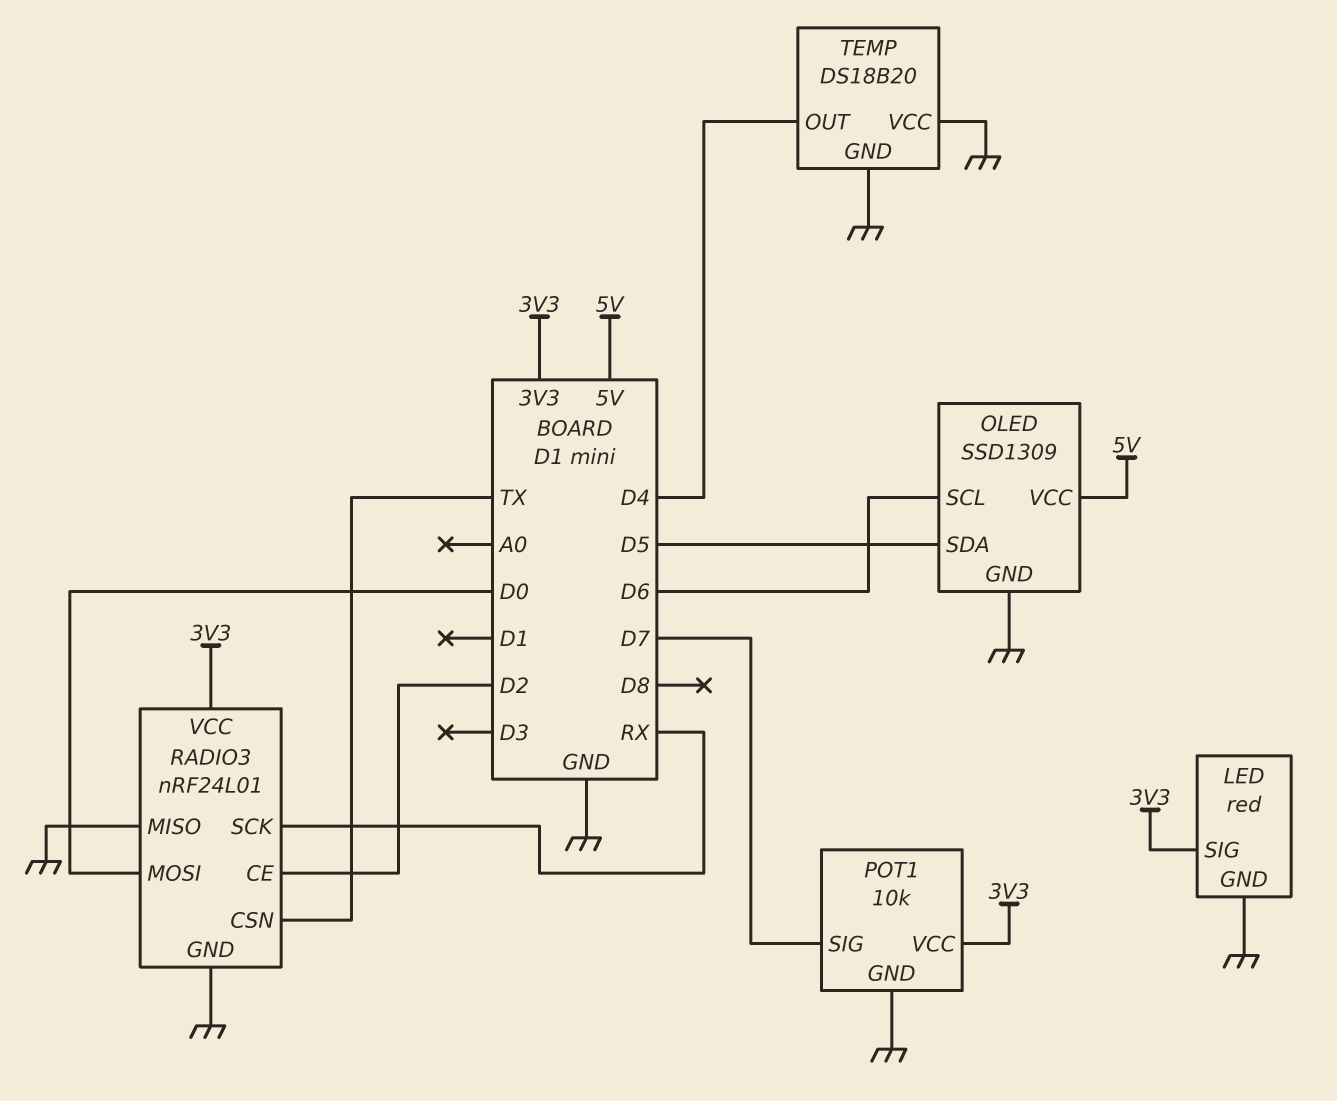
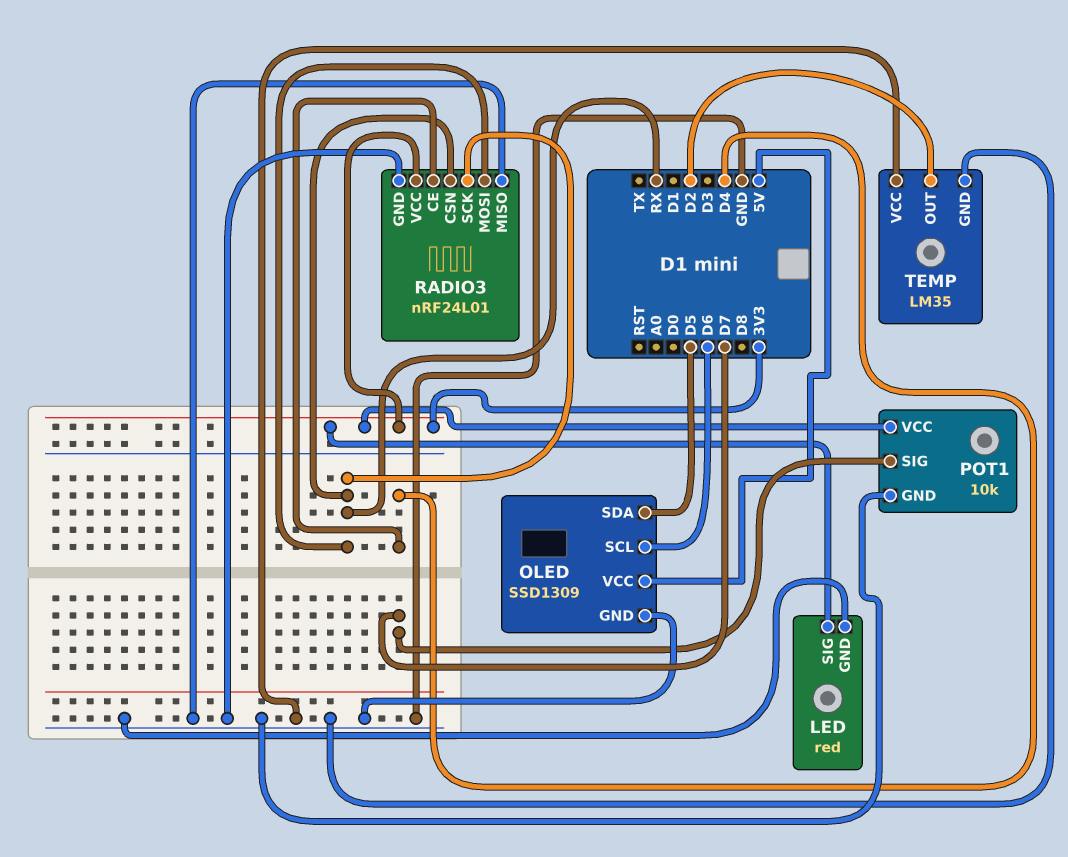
RADIO3 pin CE: D2 -> D4
RADIO3 pin CSN: TX -> RX
RADIO3 pin MOSI: D0 -> RX
TEMP: DS18B20 -> LM35
TEMP pin OUT: D4 -> D2

